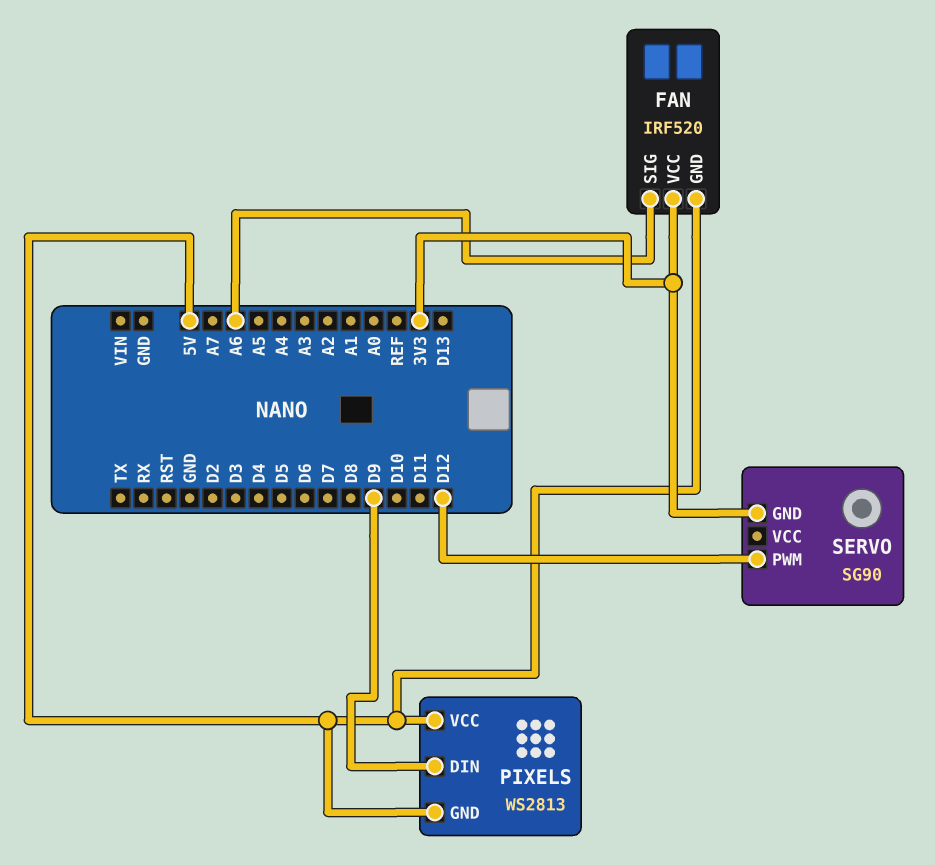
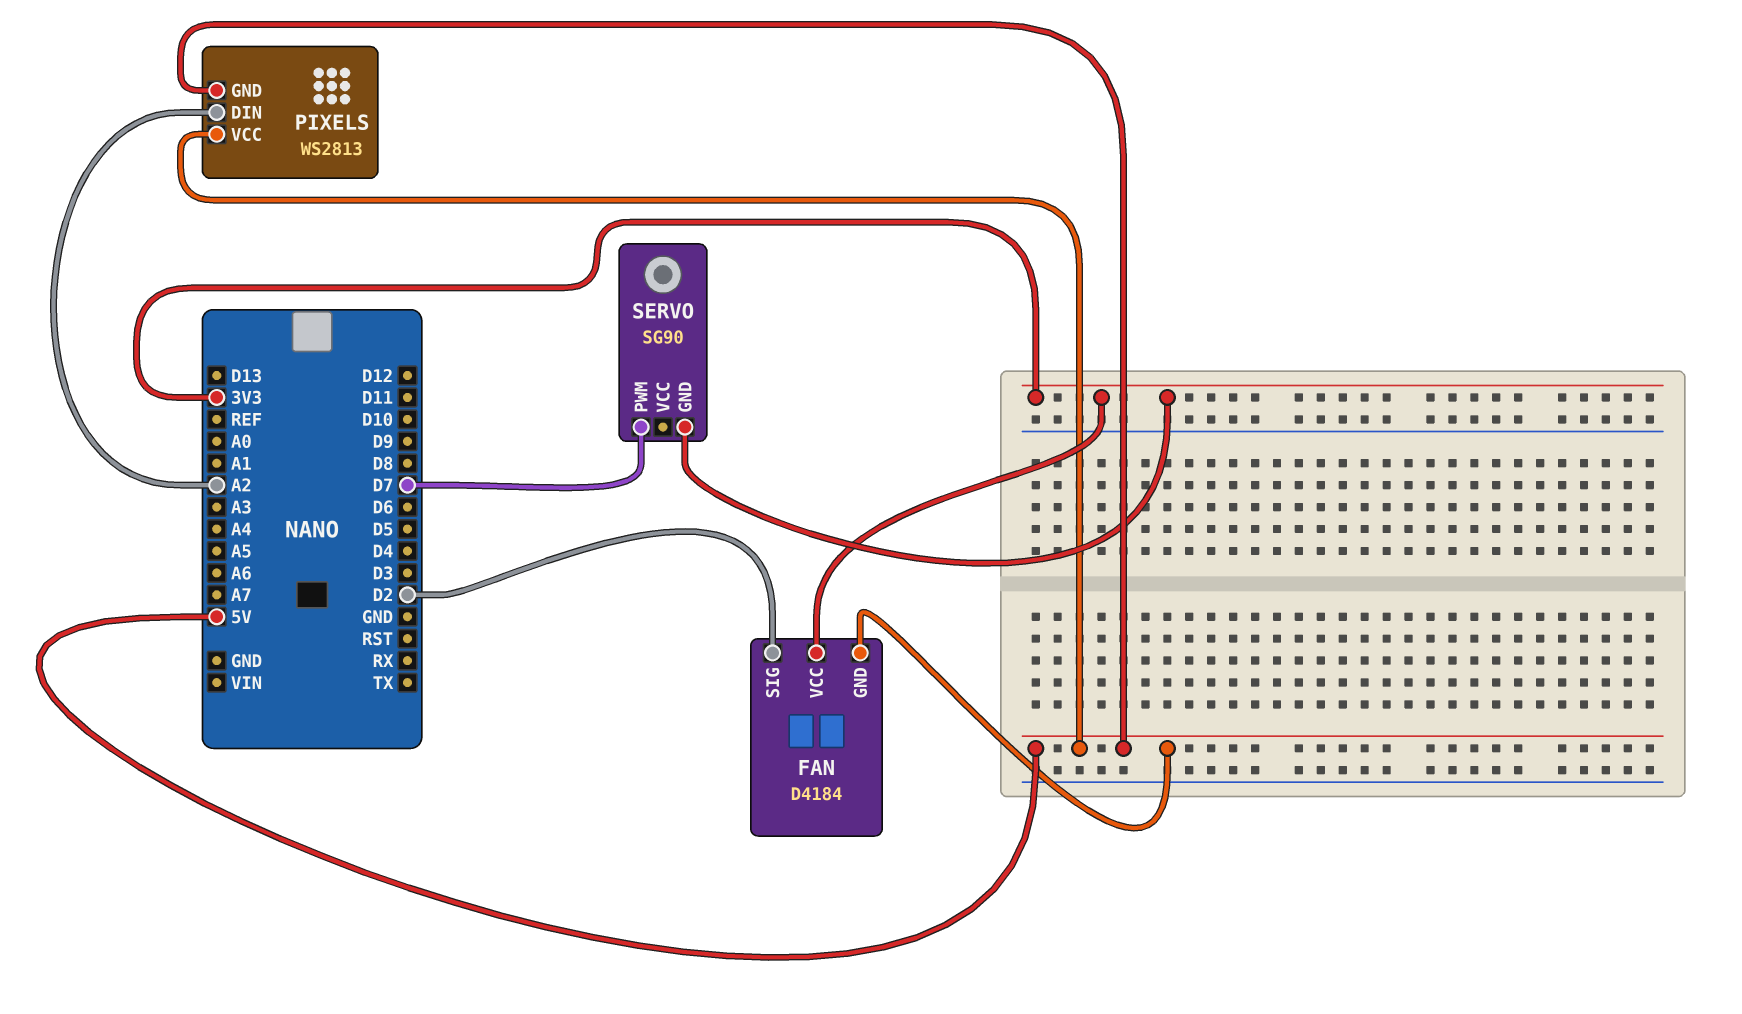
FAN: IRF520 -> D4184
FAN pin SIG: A6 -> D2
PIXELS pin DIN: D9 -> A2
SERVO pin PWM: D12 -> D7

